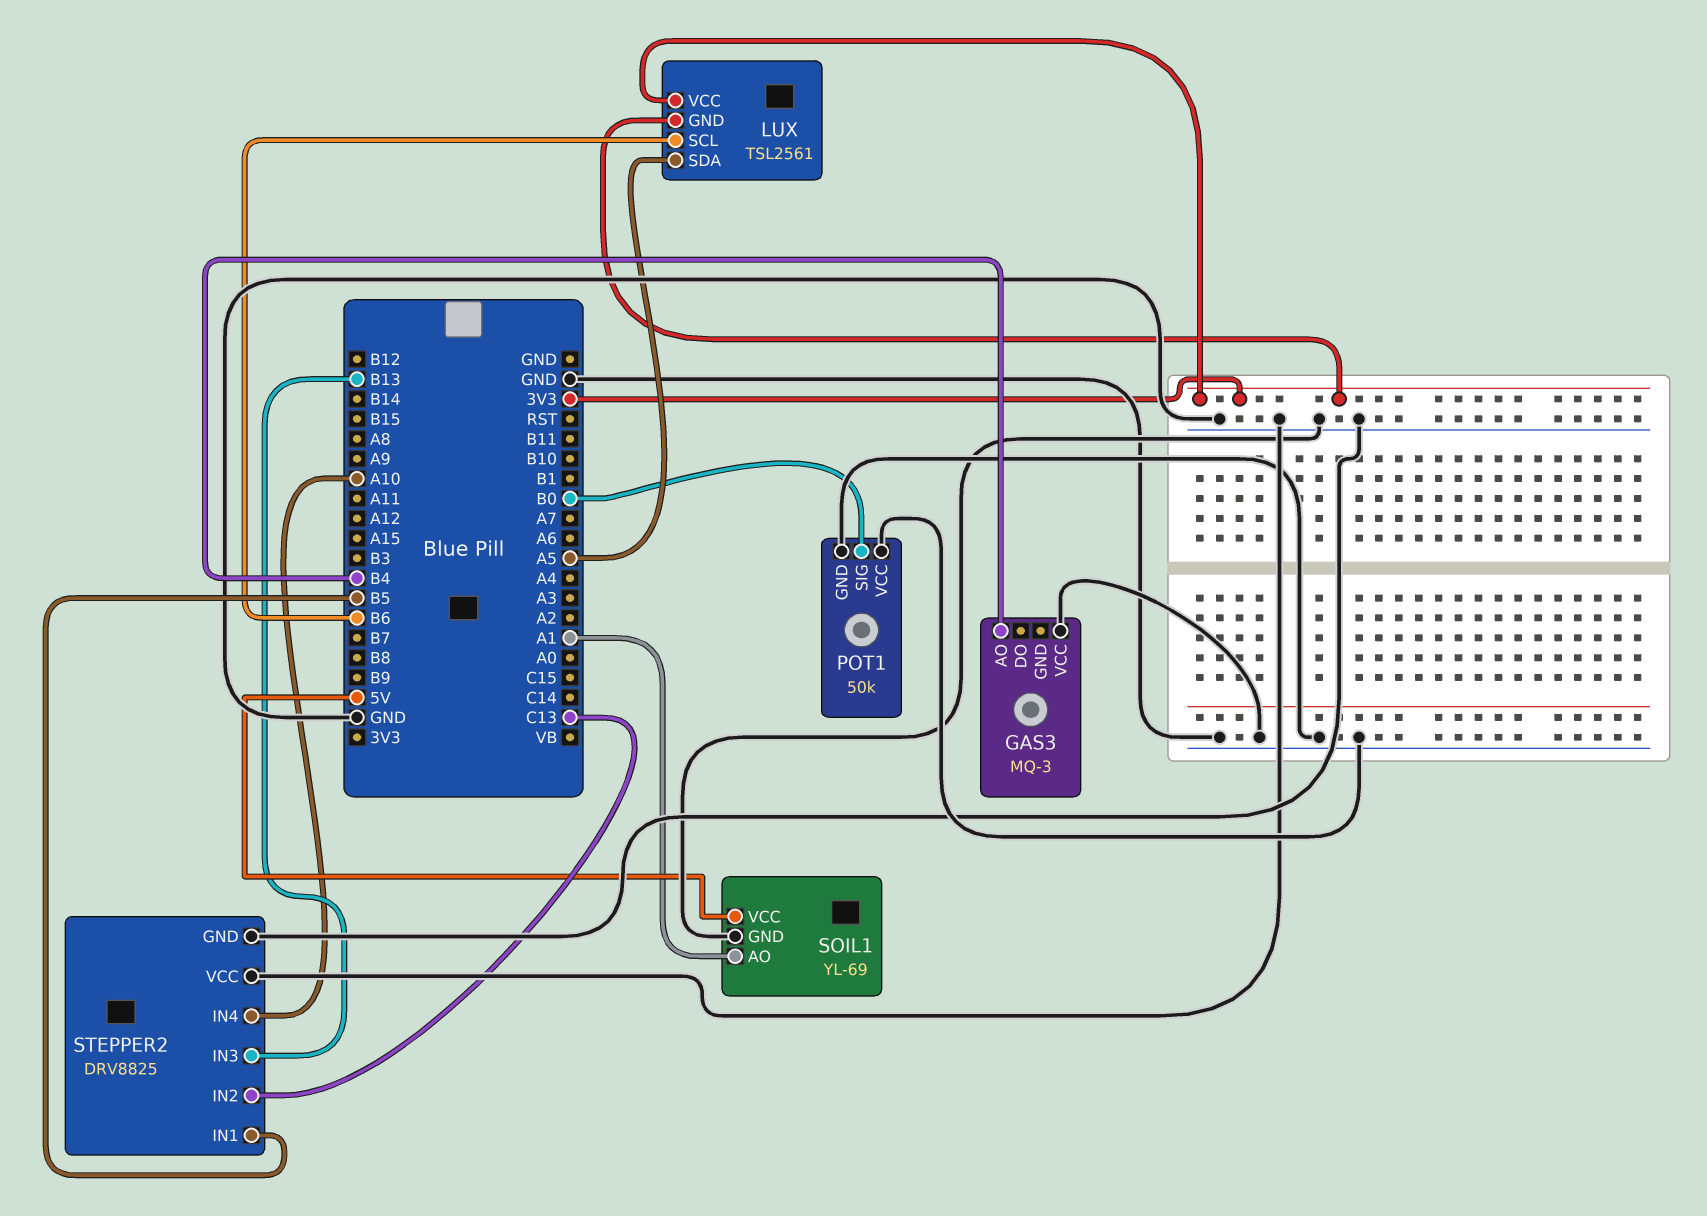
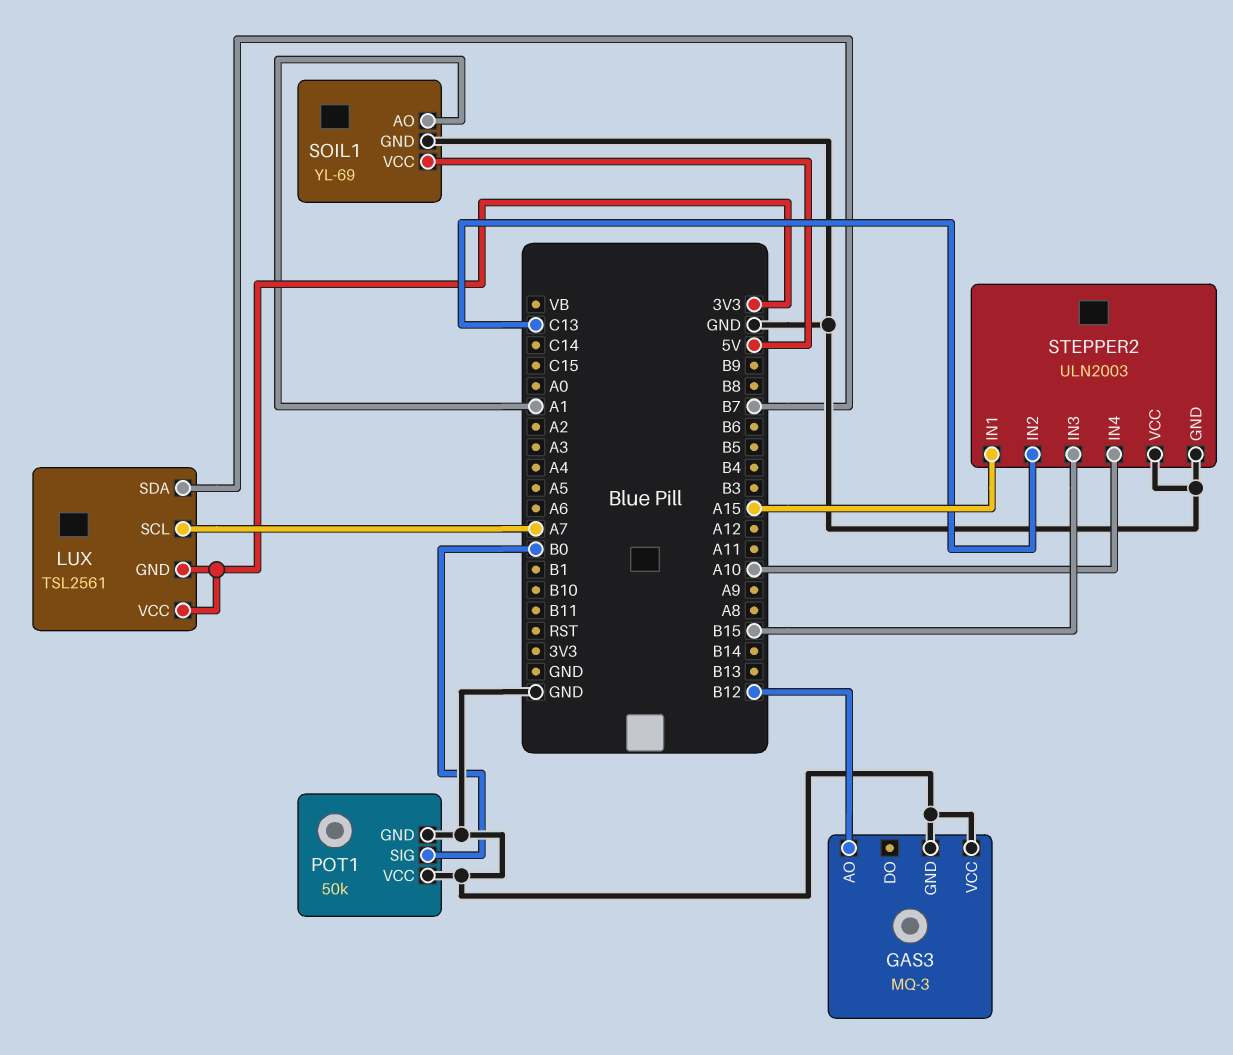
GAS3 pin AO: B4 -> B12
GAS3 pin GND: none -> GND
LUX pin SCL: B6 -> A7
LUX pin SDA: A5 -> B7
STEPPER2: DRV8825 -> ULN2003
STEPPER2 pin IN1: B5 -> A15
STEPPER2 pin IN3: B13 -> B15

